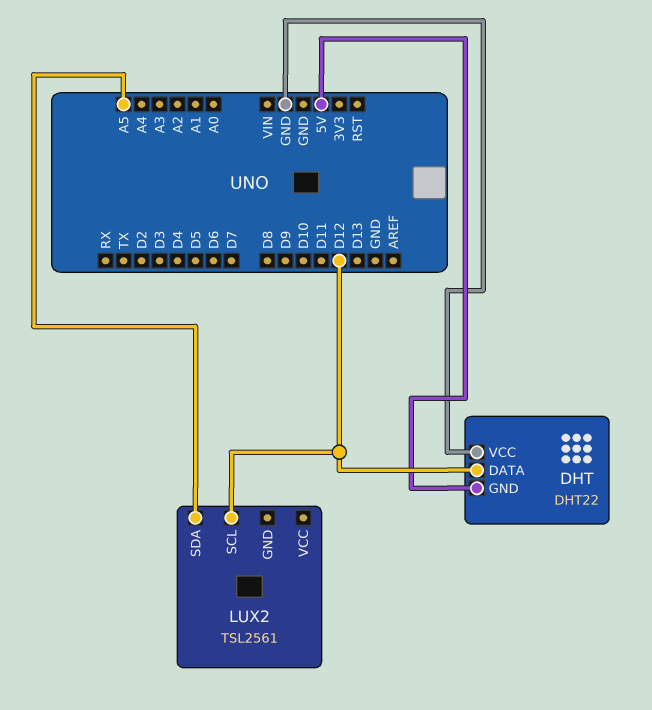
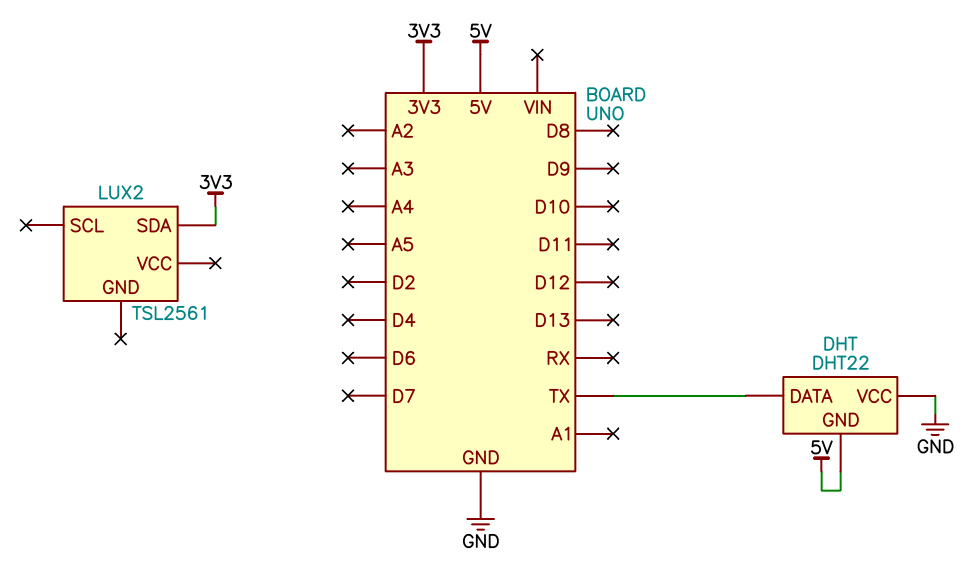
DHT pin DATA: D12 -> TX
LUX2 pin SCL: D12 -> none
LUX2 pin SDA: A5 -> 3V3

